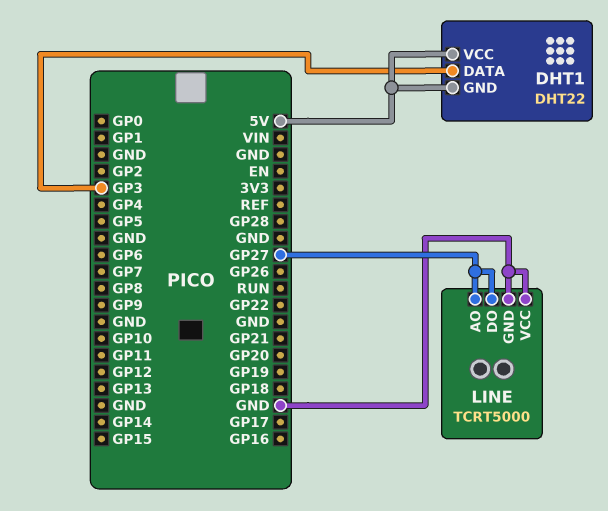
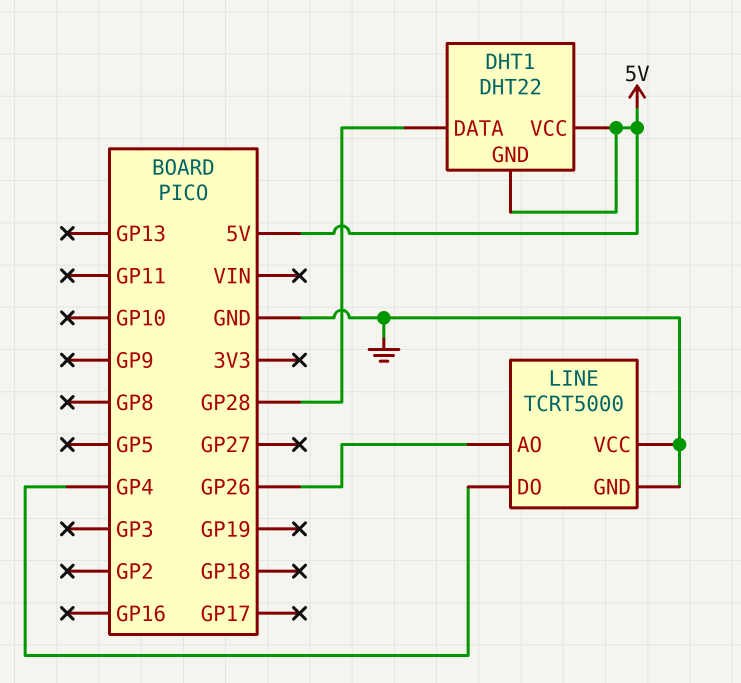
DHT1 pin DATA: GP3 -> GP28
LINE pin AO: GP27 -> GP26
LINE pin DO: GP27 -> GP4

